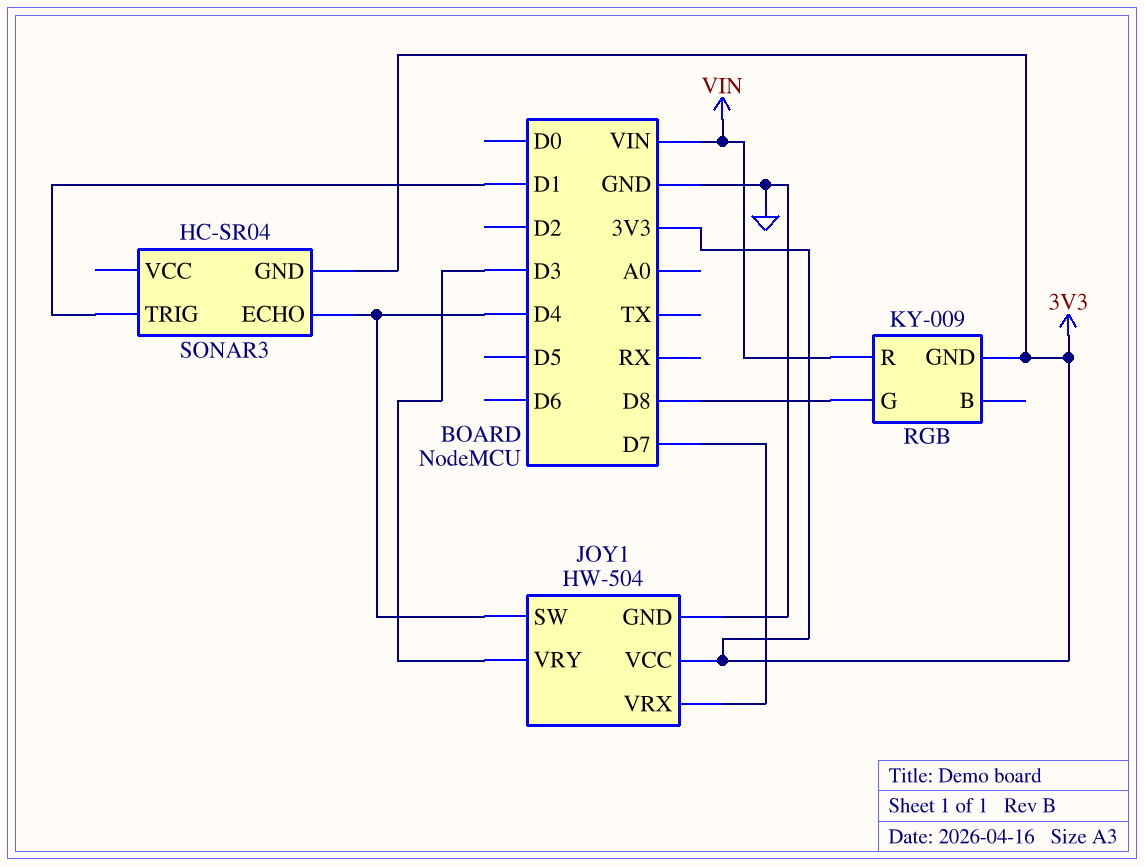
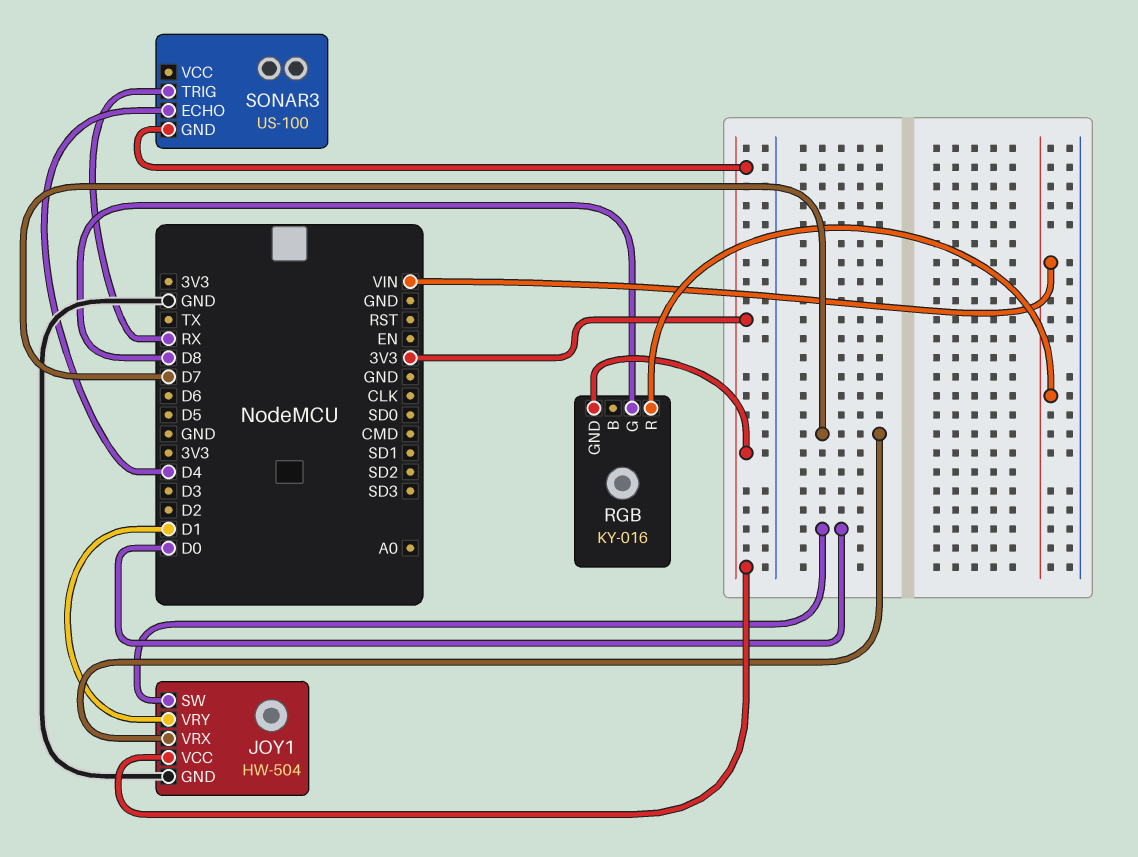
JOY1 pin SW: D4 -> D0
JOY1 pin VRY: D3 -> D1
RGB: KY-009 -> KY-016
SONAR3: HC-SR04 -> US-100
SONAR3 pin TRIG: D1 -> RX

